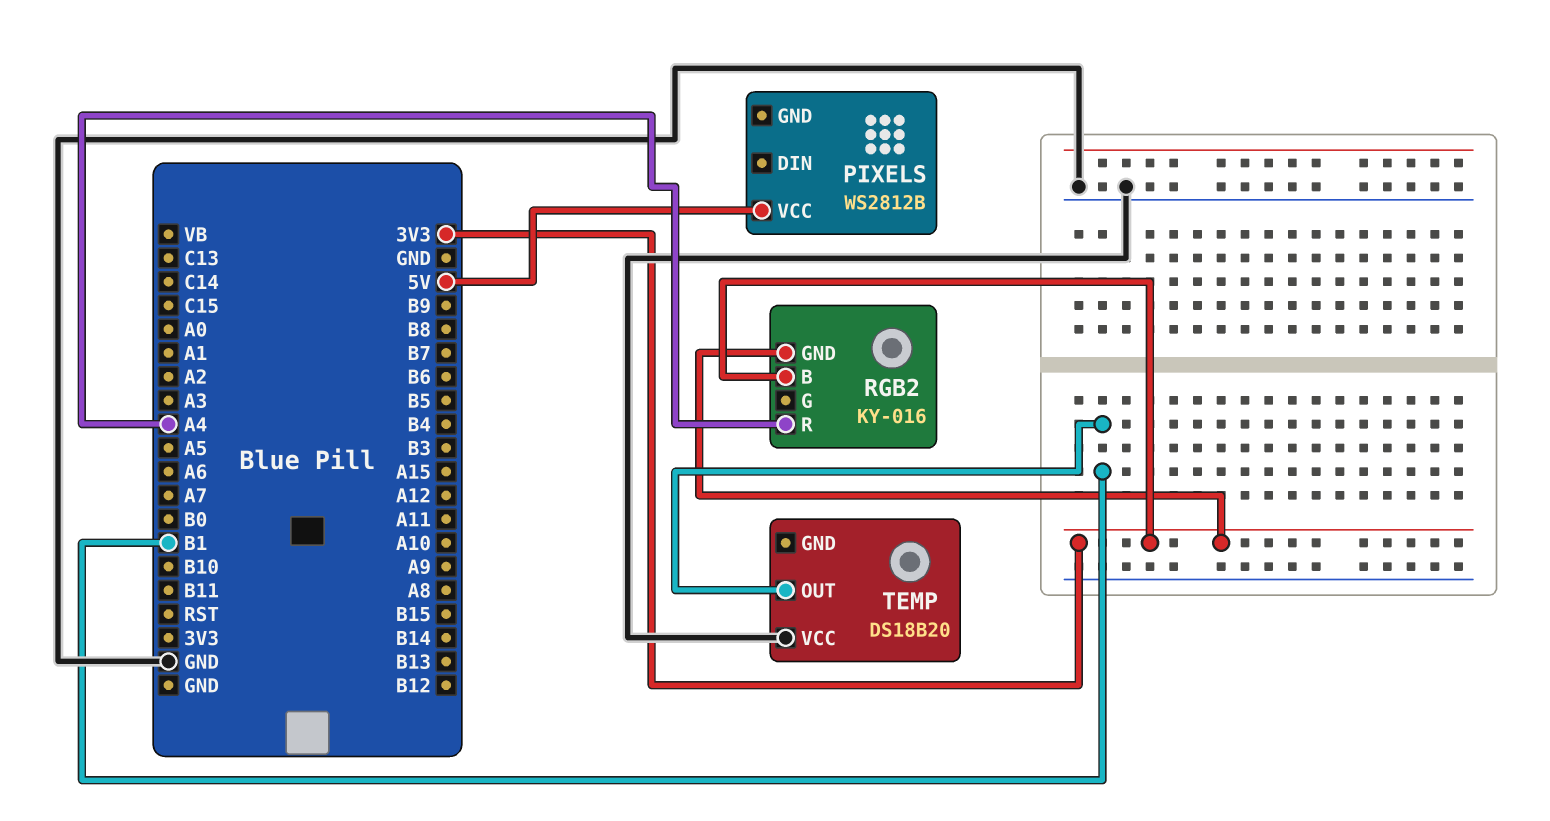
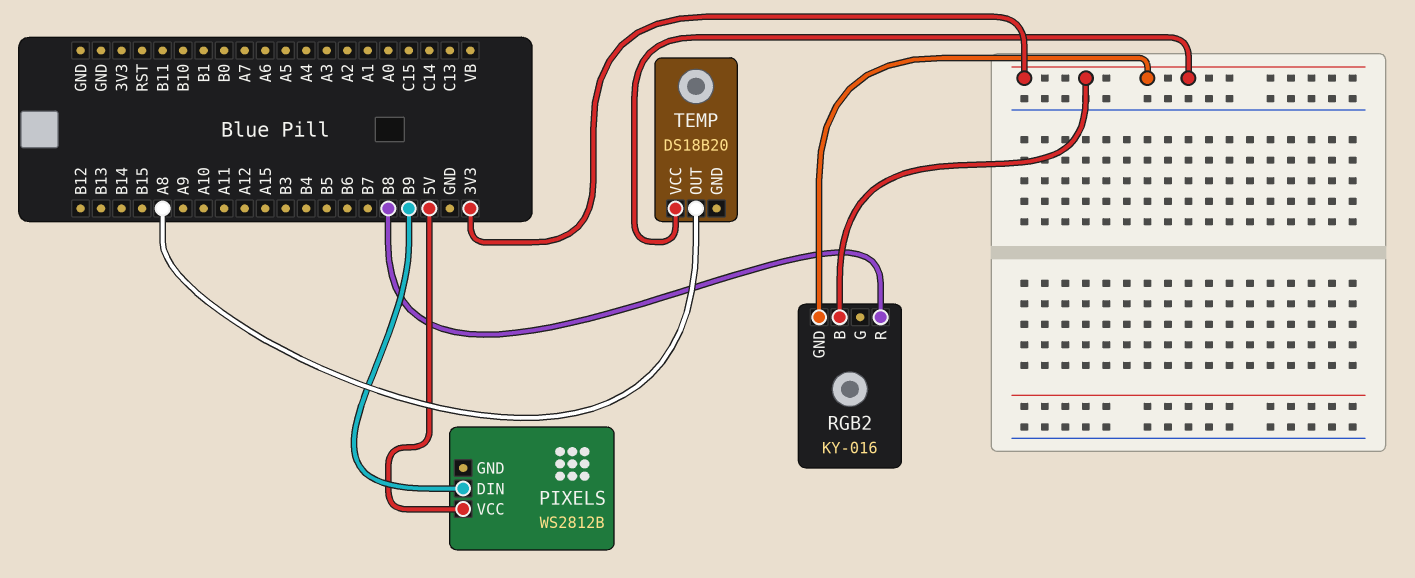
PIXELS pin DIN: none -> B9
RGB2 pin R: A4 -> B8
TEMP pin OUT: B1 -> A8
TEMP pin VCC: GND -> 3V3

